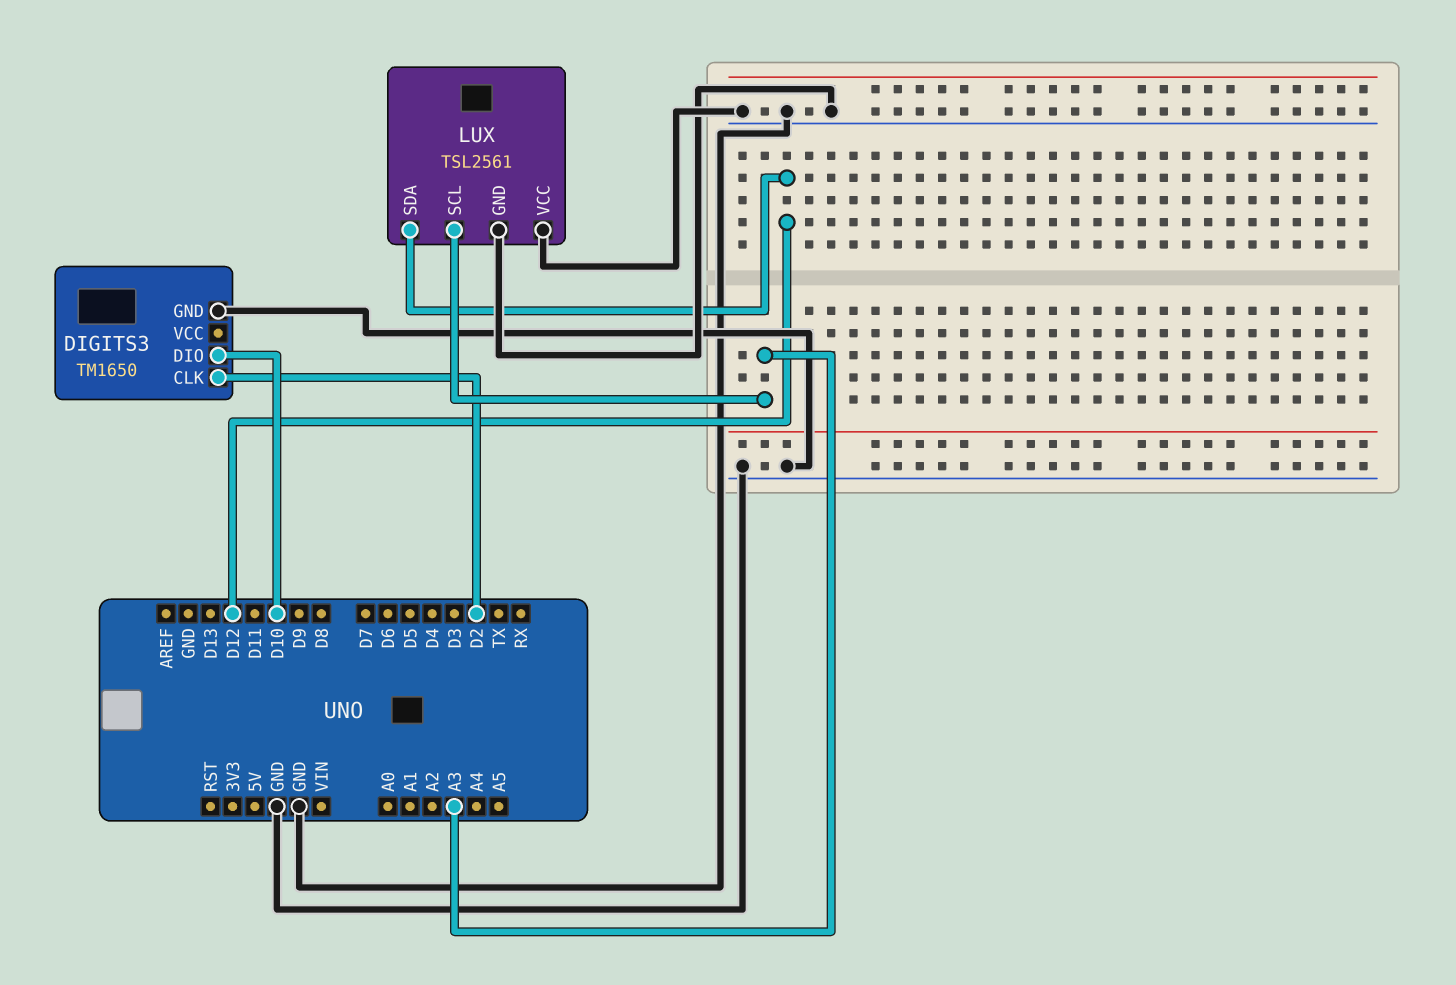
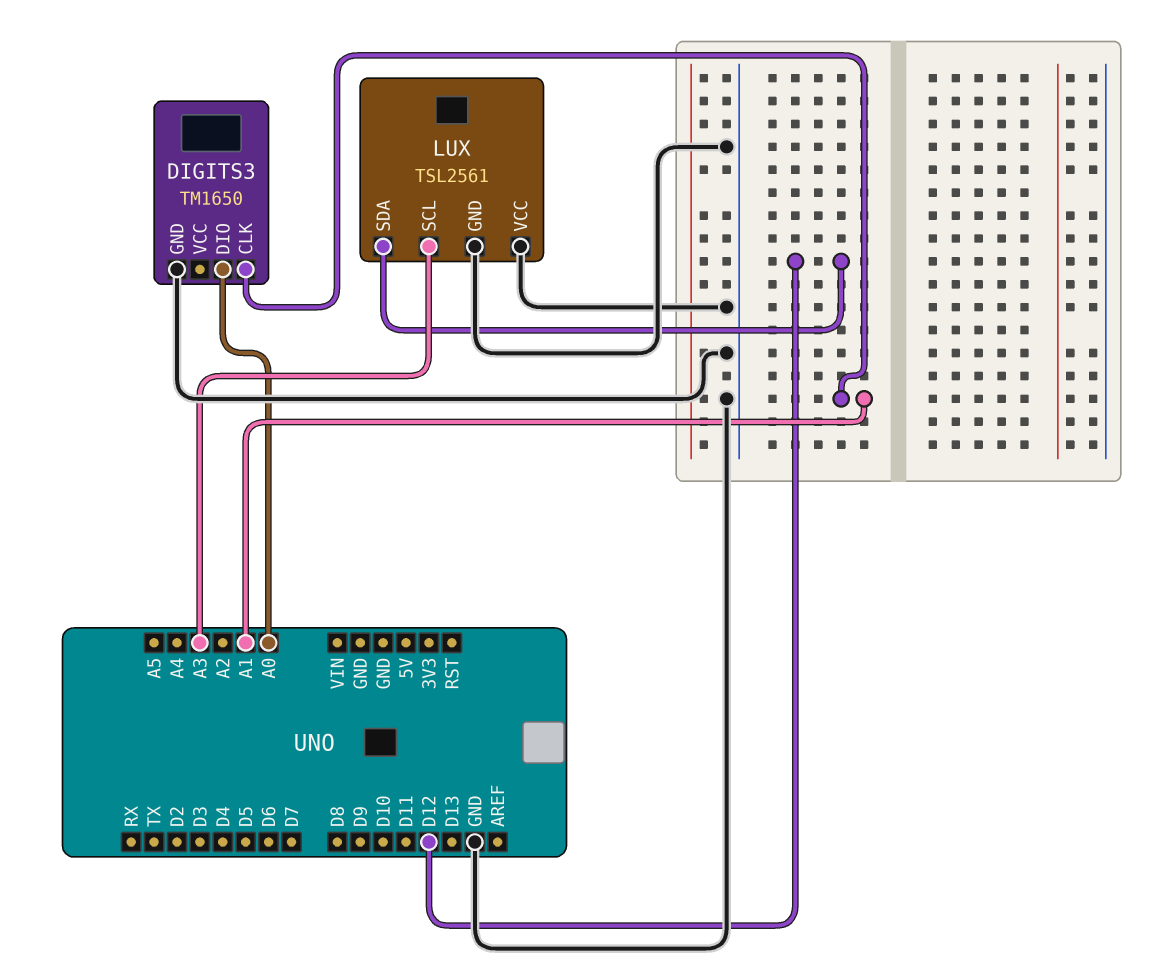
DIGITS3 pin CLK: D2 -> A1
DIGITS3 pin DIO: D10 -> A0

